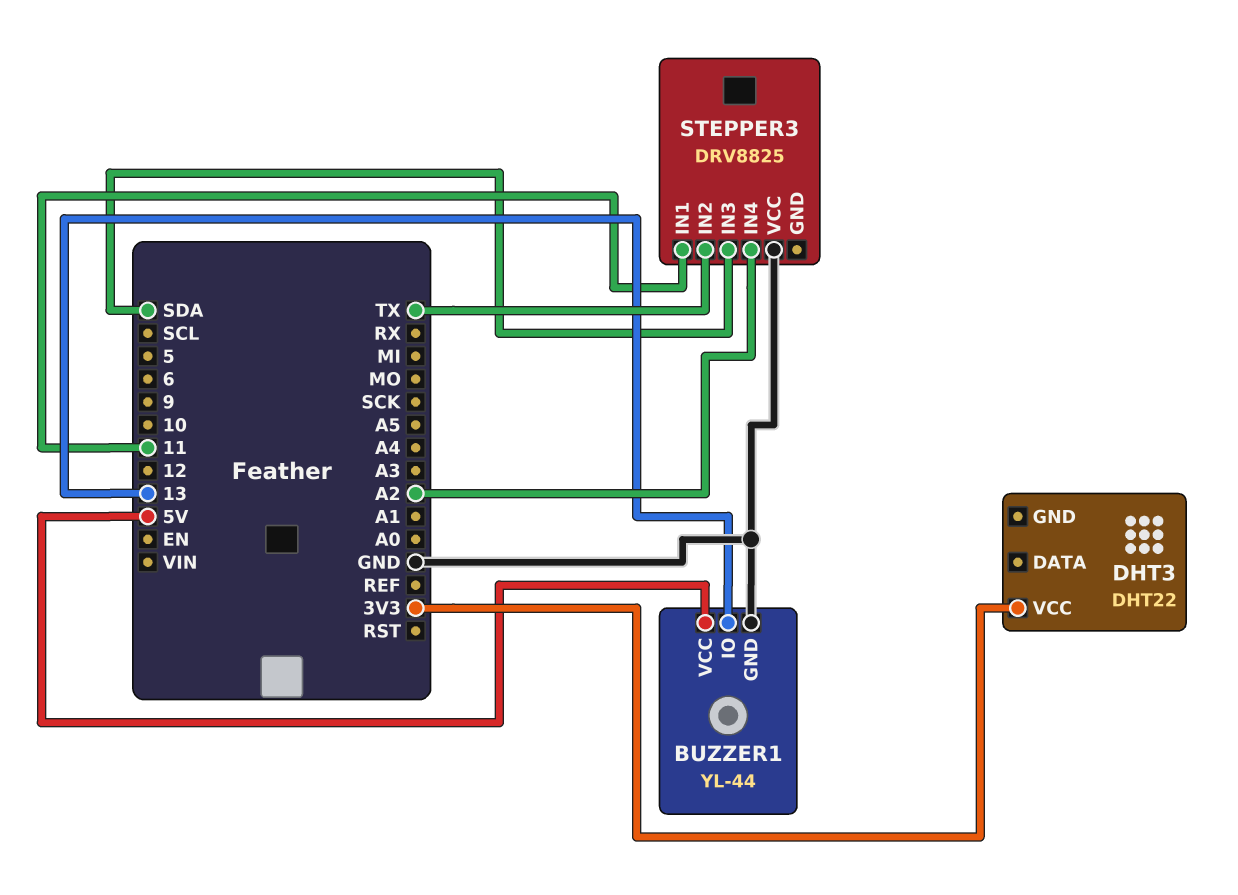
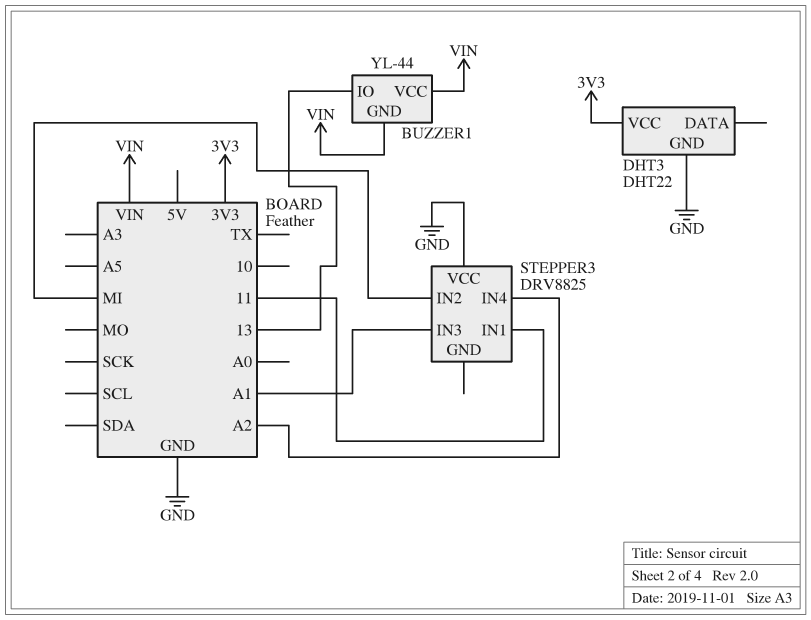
BUZZER1 pin GND: GND -> VIN
BUZZER1 pin VCC: 5V -> VIN
DHT3 pin GND: none -> GND
STEPPER3 pin IN2: TX -> MI
STEPPER3 pin IN3: SDA -> A1

